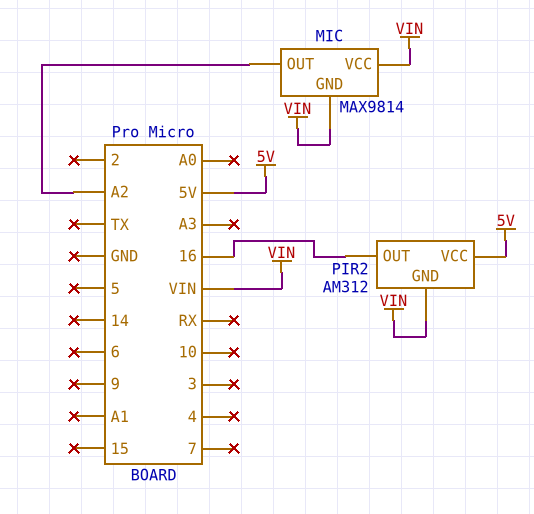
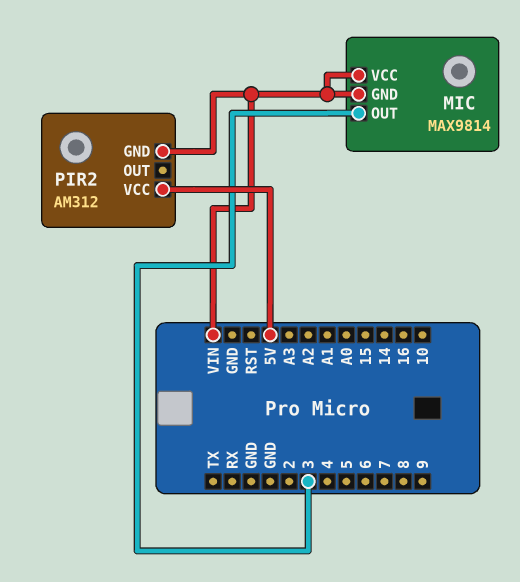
MIC pin OUT: A2 -> 3
PIR2 pin OUT: 16 -> none

